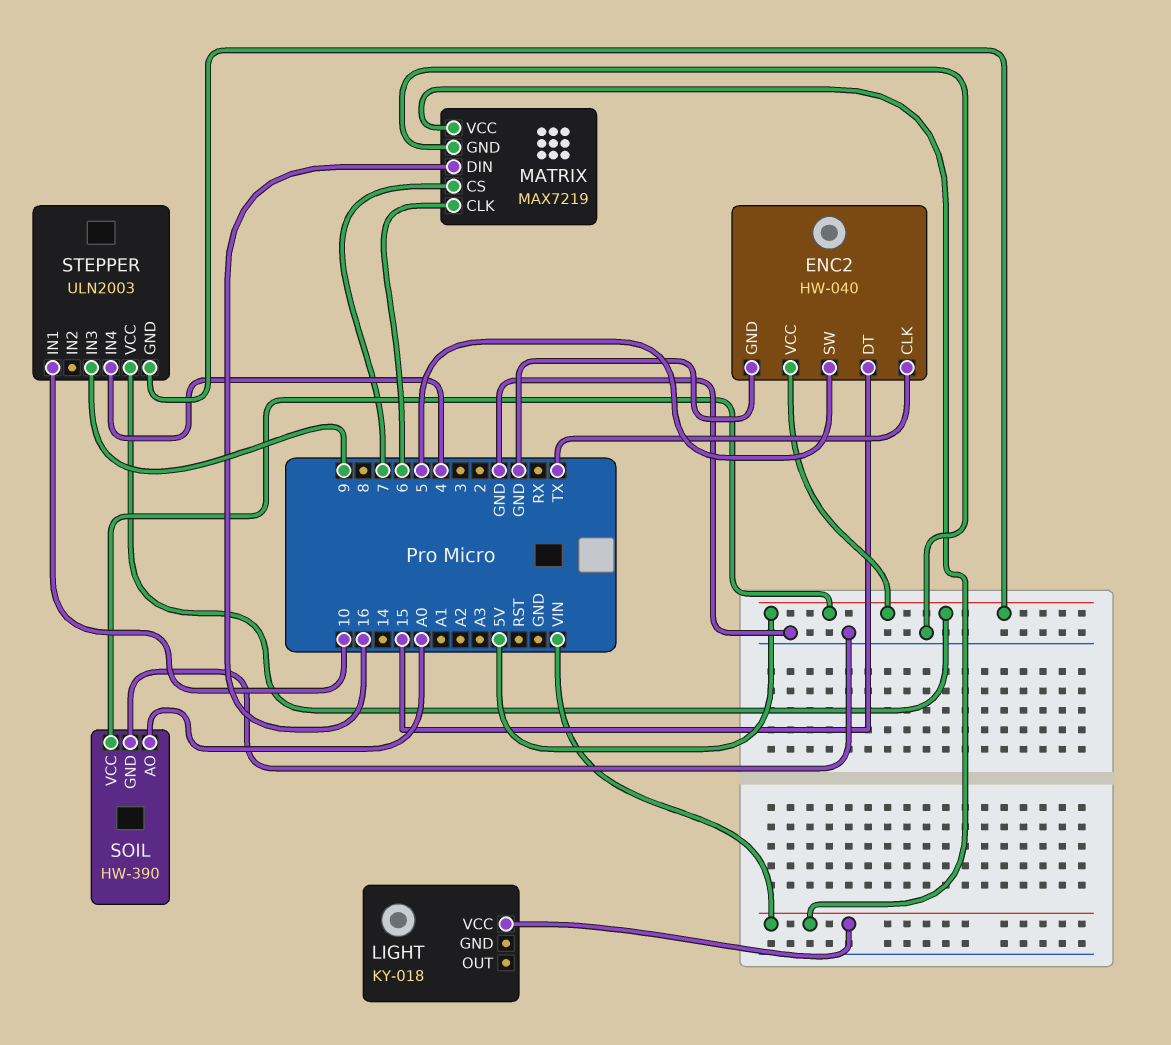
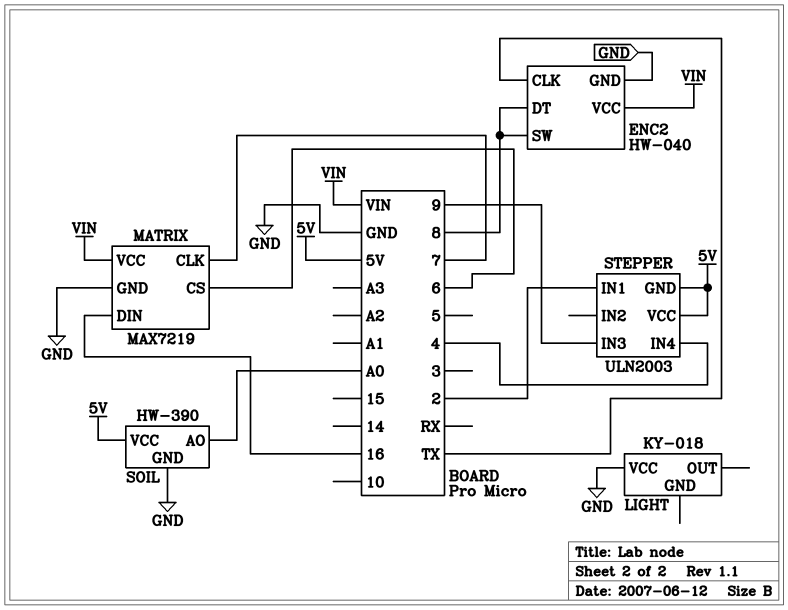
ENC2 pin DT: 15 -> 8
ENC2 pin SW: 5 -> 8
ENC2 pin VCC: 5V -> VIN
LIGHT pin VCC: VIN -> GND
MATRIX pin CLK: 6 -> 7
MATRIX pin CS: 7 -> 6
STEPPER pin IN1: 10 -> 2

